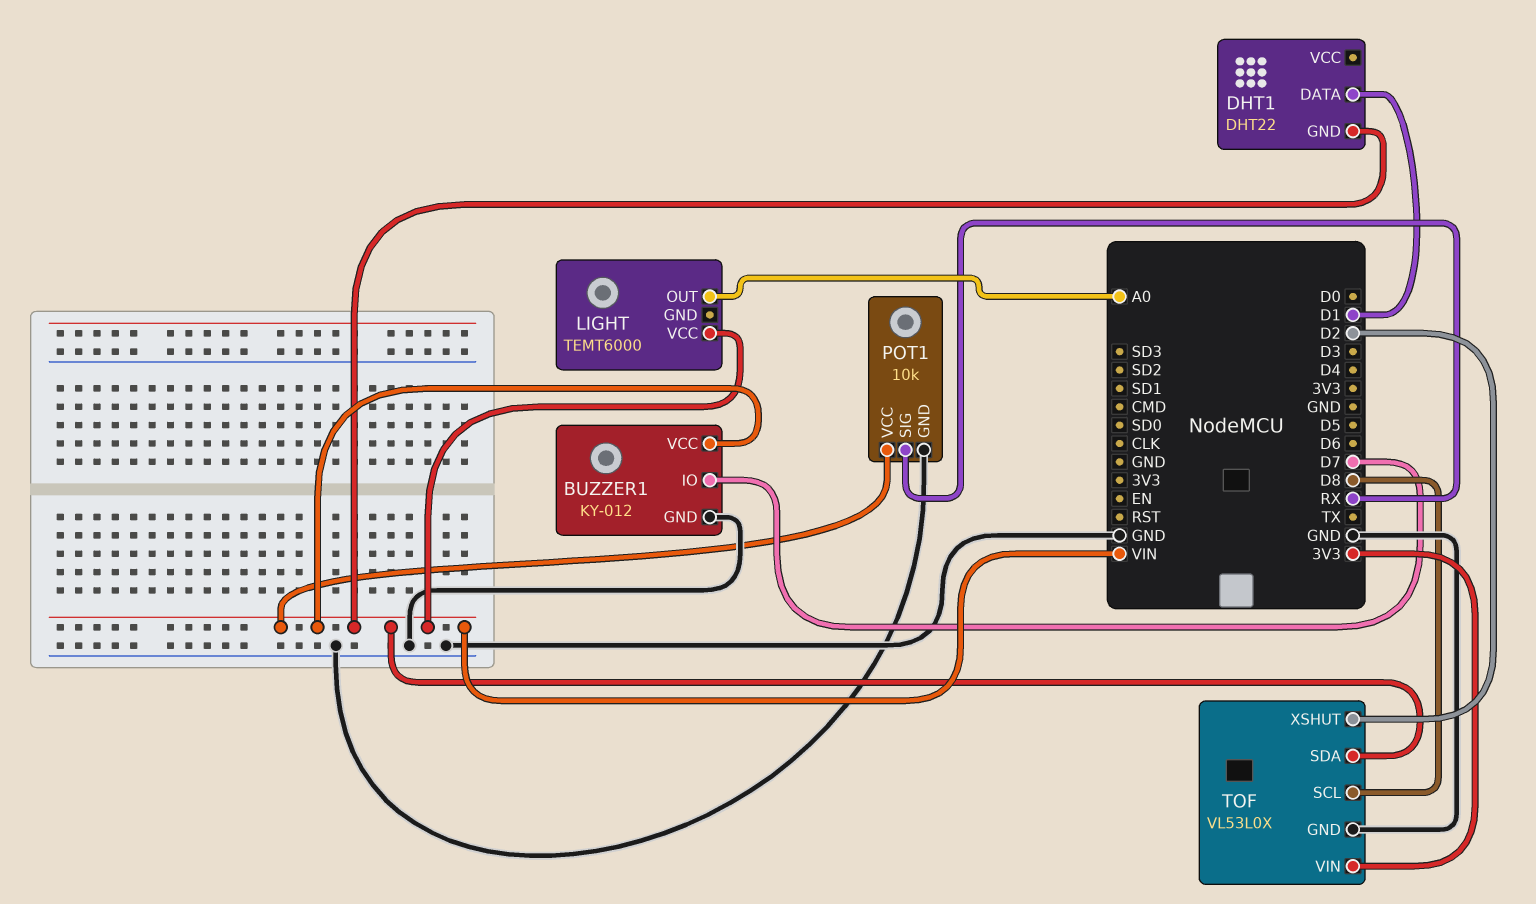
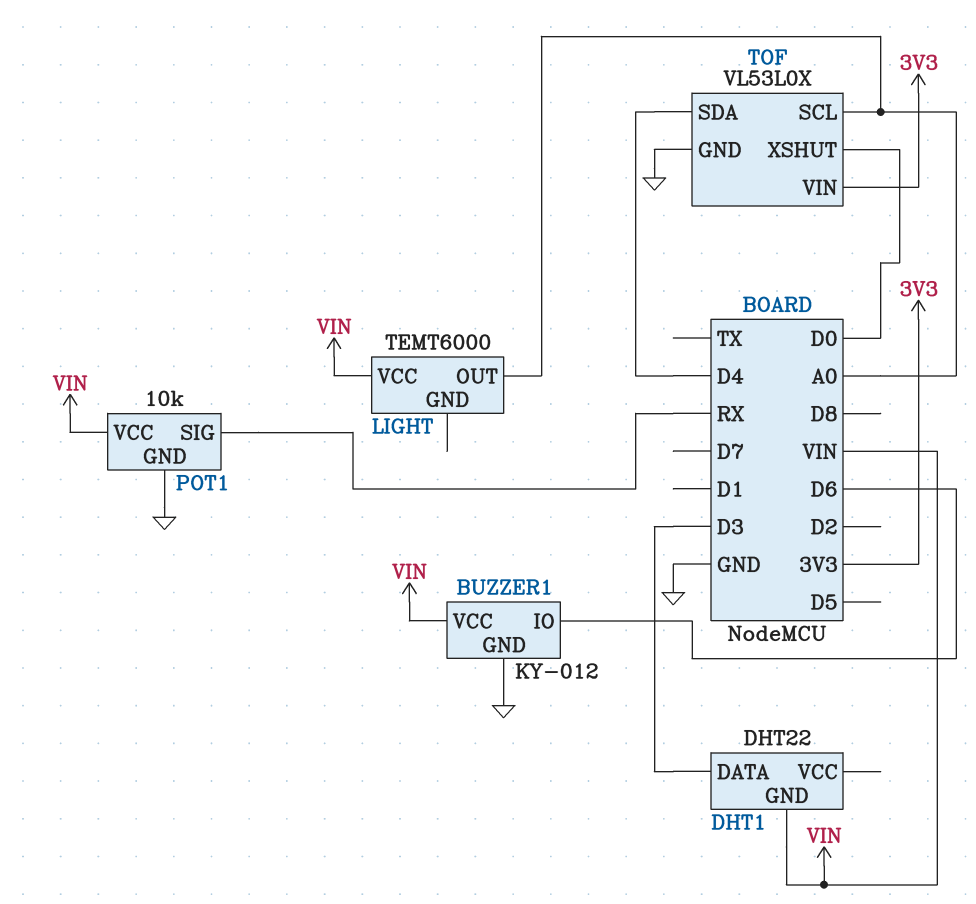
BUZZER1 pin IO: D7 -> D6
DHT1 pin DATA: D1 -> D3
TOF pin SCL: D8 -> A0
TOF pin SDA: VIN -> D4
TOF pin XSHUT: D2 -> D0

